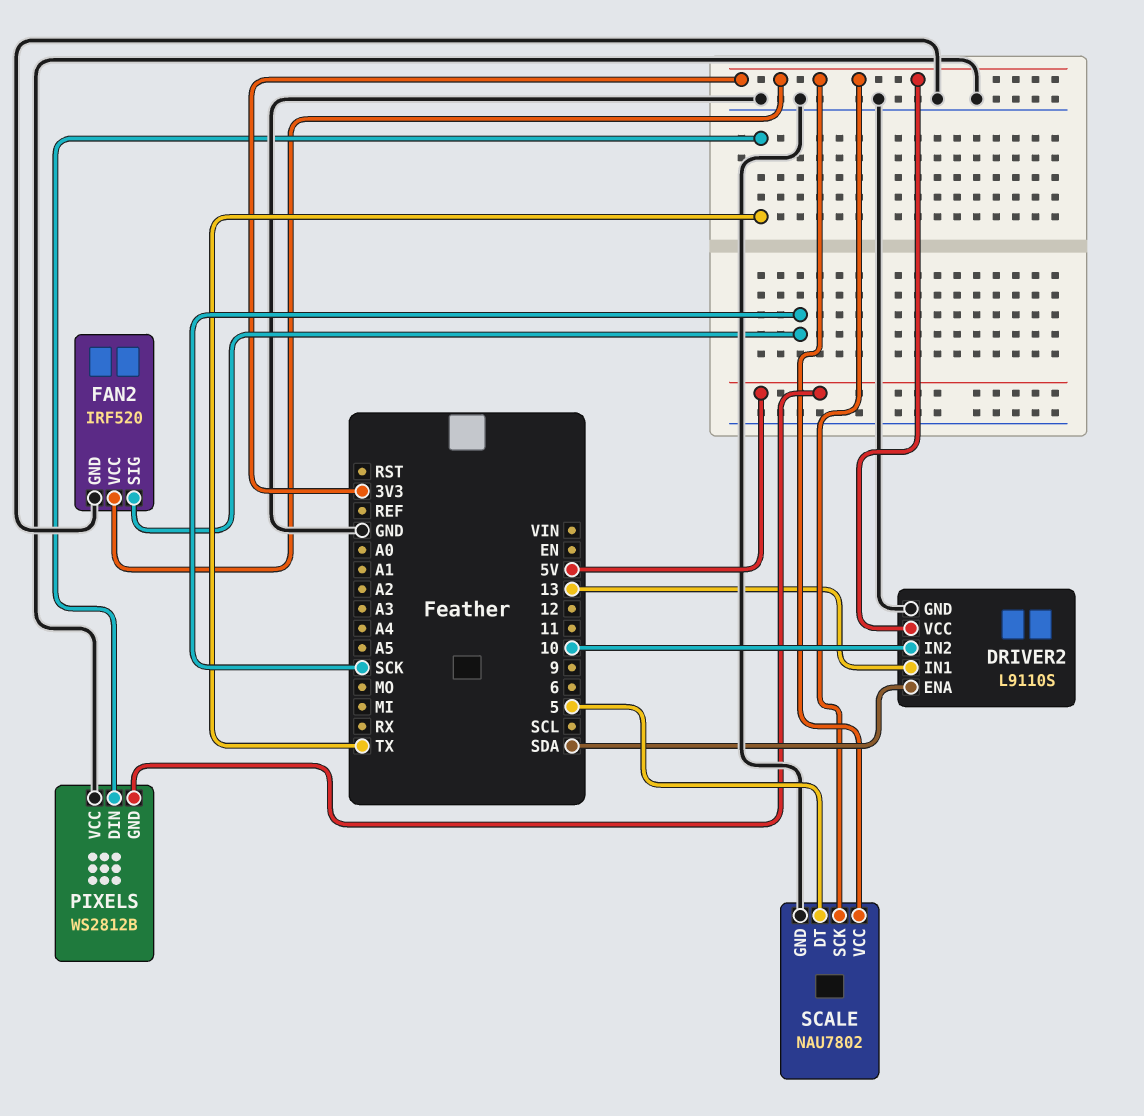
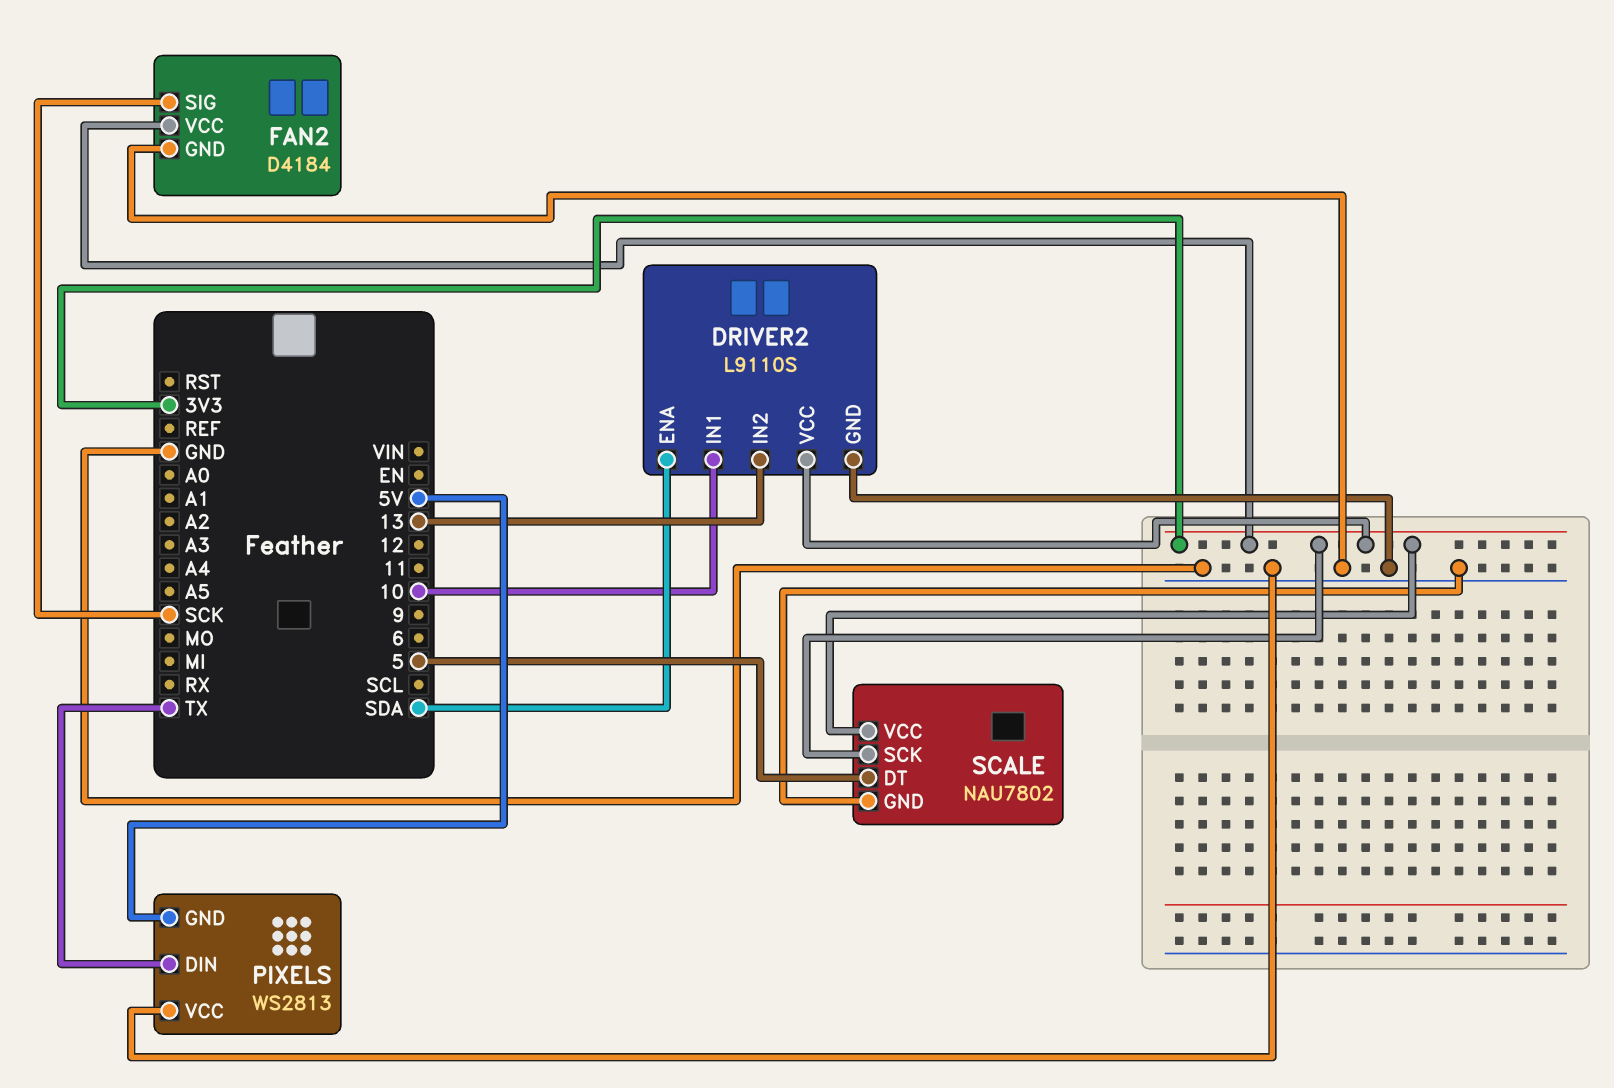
DRIVER2 pin IN1: 13 -> 10
DRIVER2 pin IN2: 10 -> 13
FAN2: IRF520 -> D4184
PIXELS: WS2812B -> WS2813

